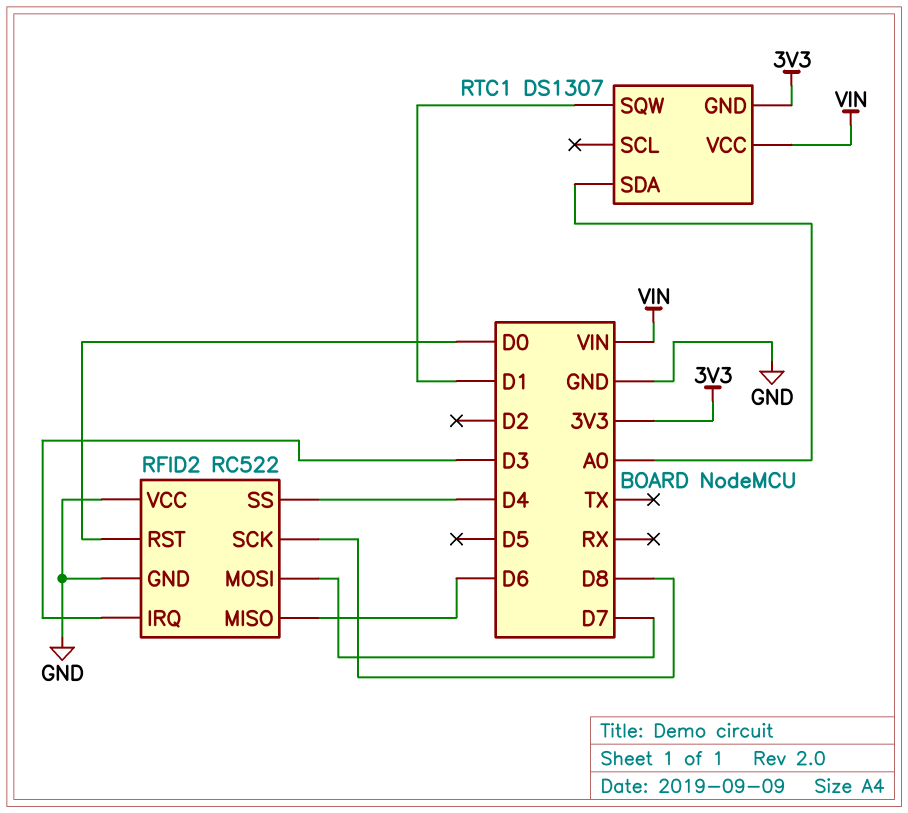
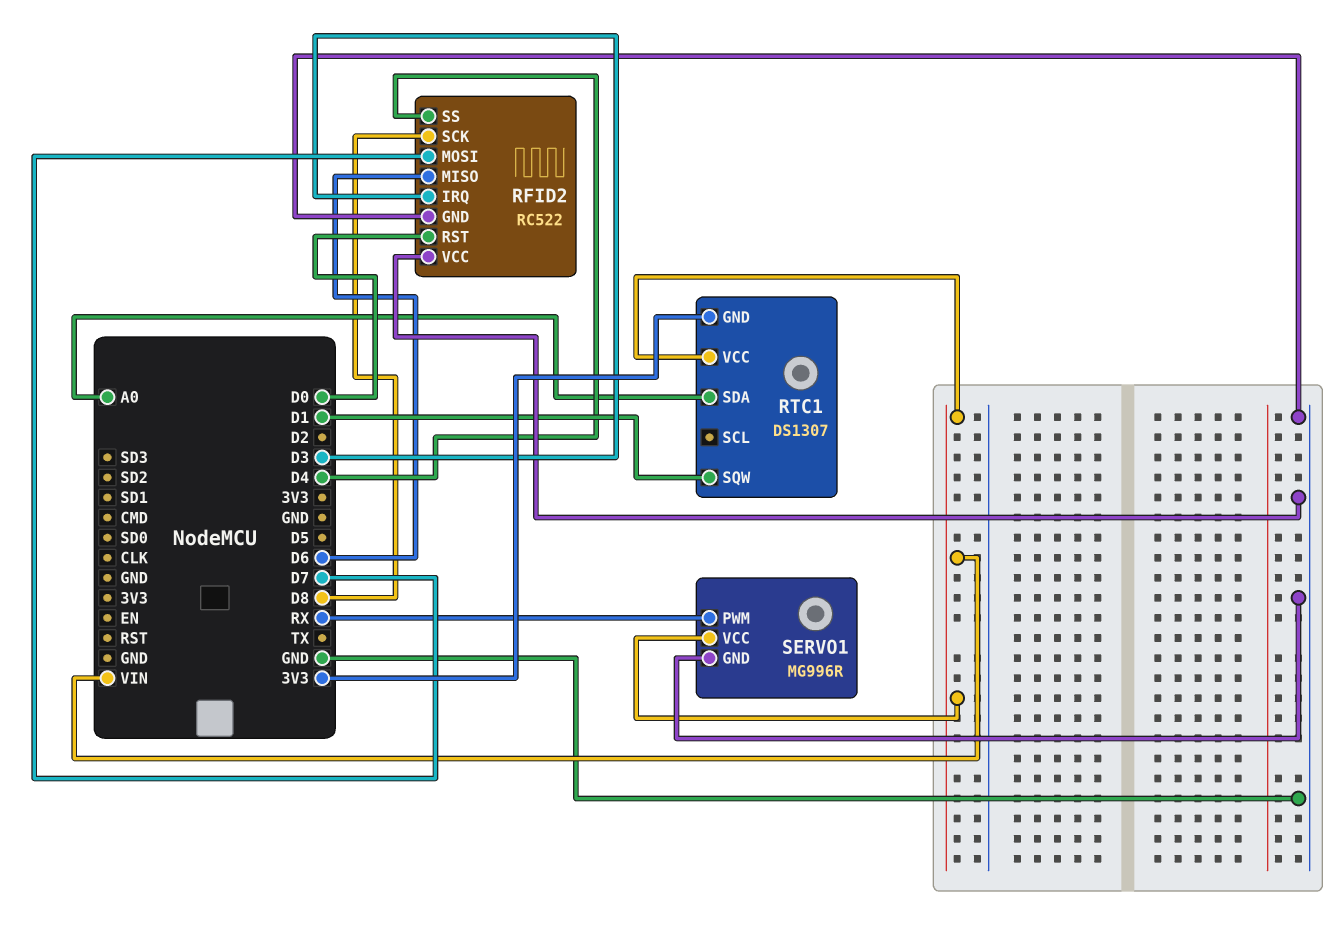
SERVO1: none -> MG996R
SERVO1 pin GND: none -> GND
SERVO1 pin PWM: none -> RX
SERVO1 pin VCC: none -> VIN

